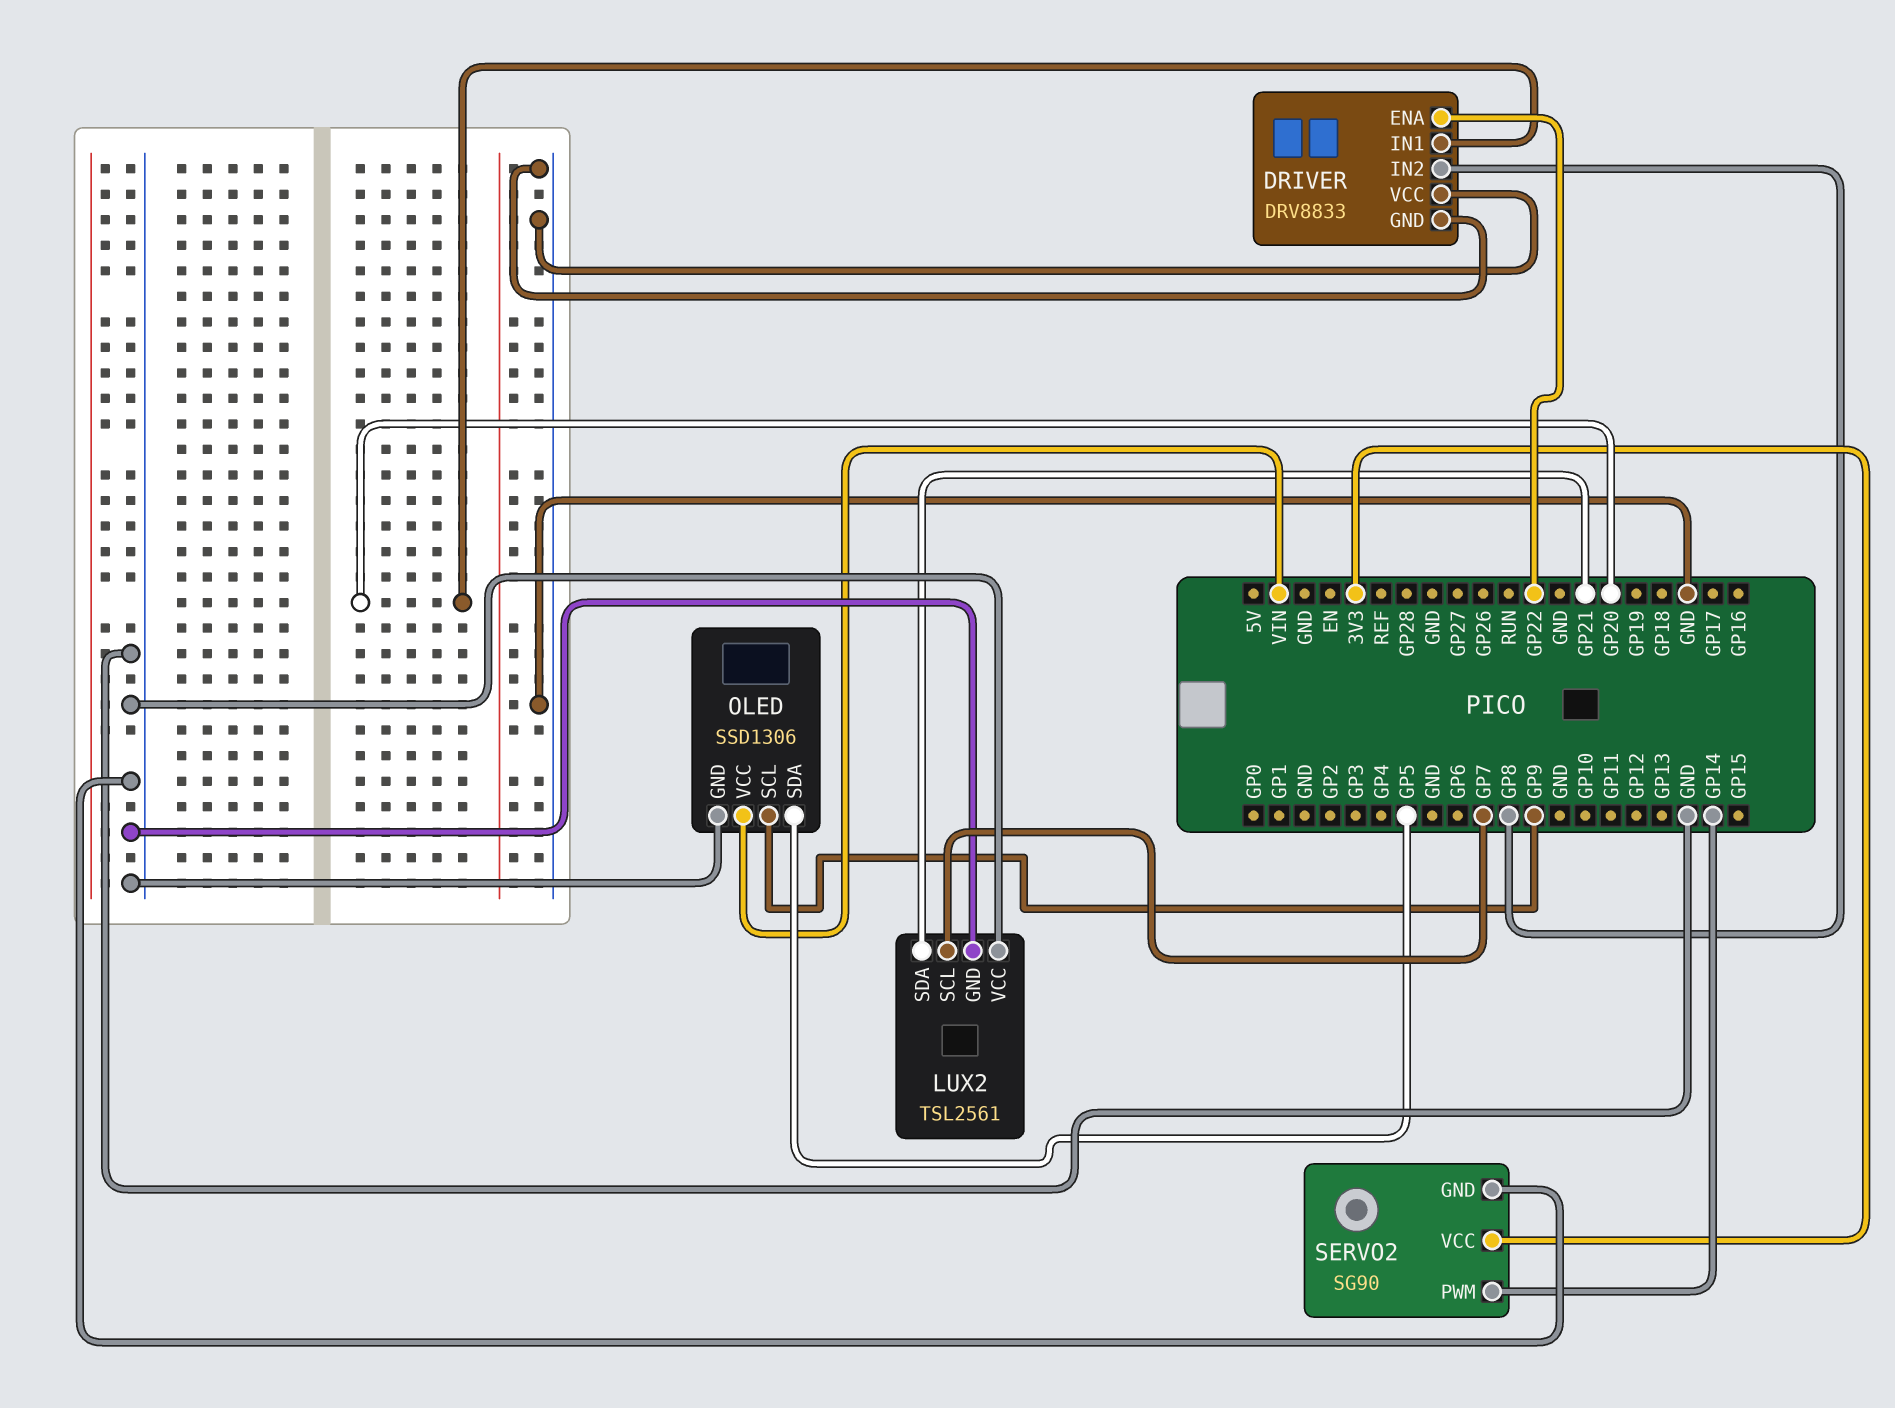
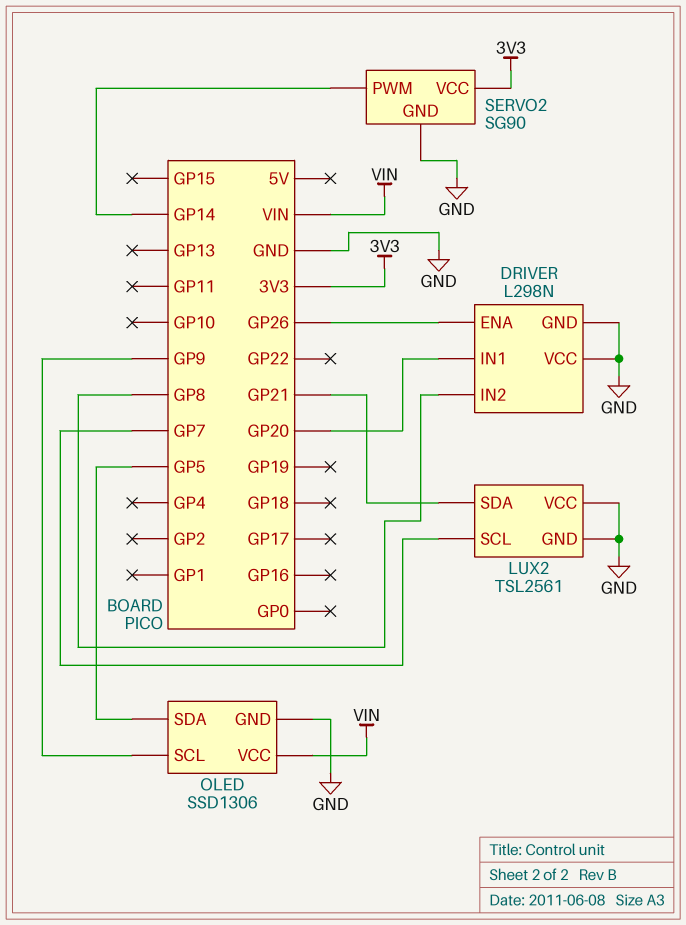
DRIVER: DRV8833 -> L298N
DRIVER pin ENA: GP22 -> GP26

